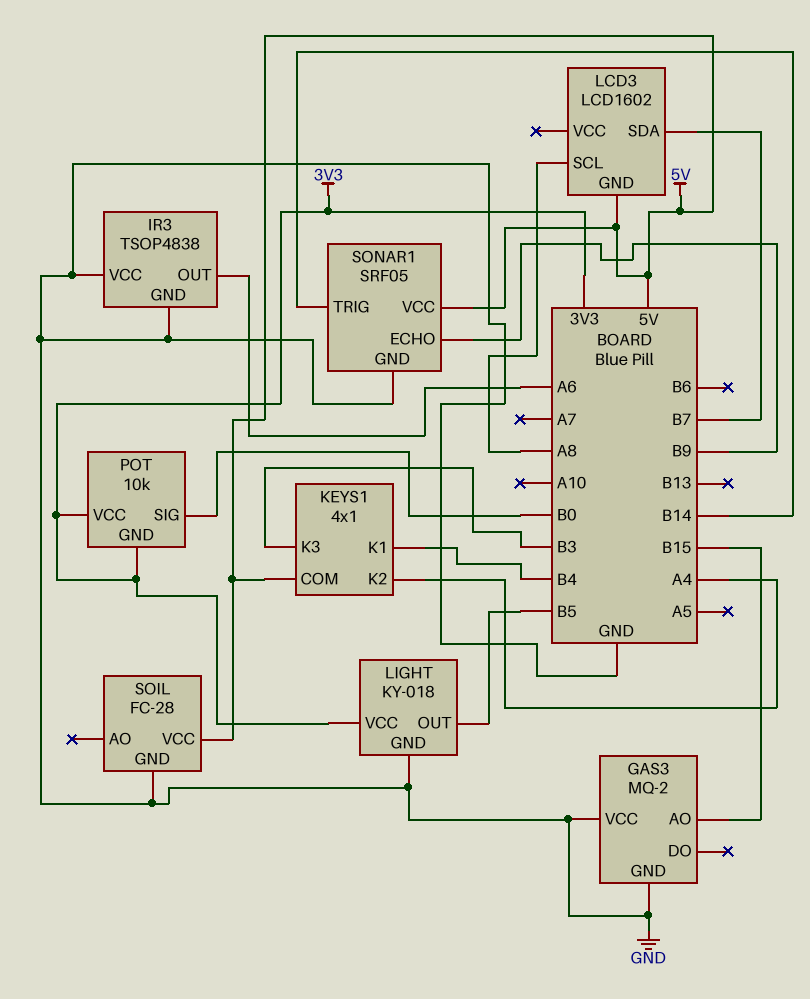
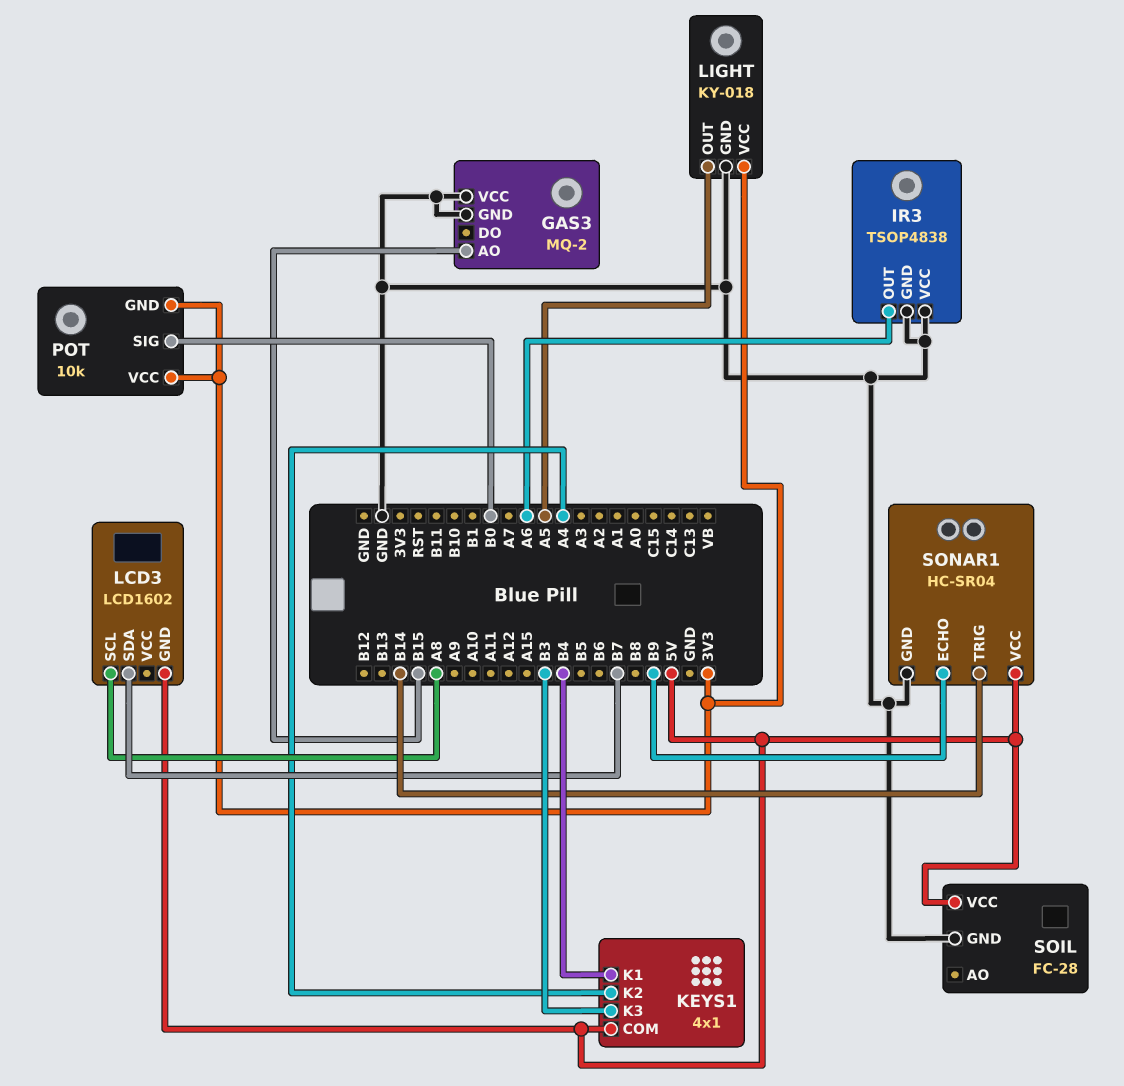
LIGHT pin OUT: B5 -> A5
SONAR1: SRF05 -> HC-SR04

